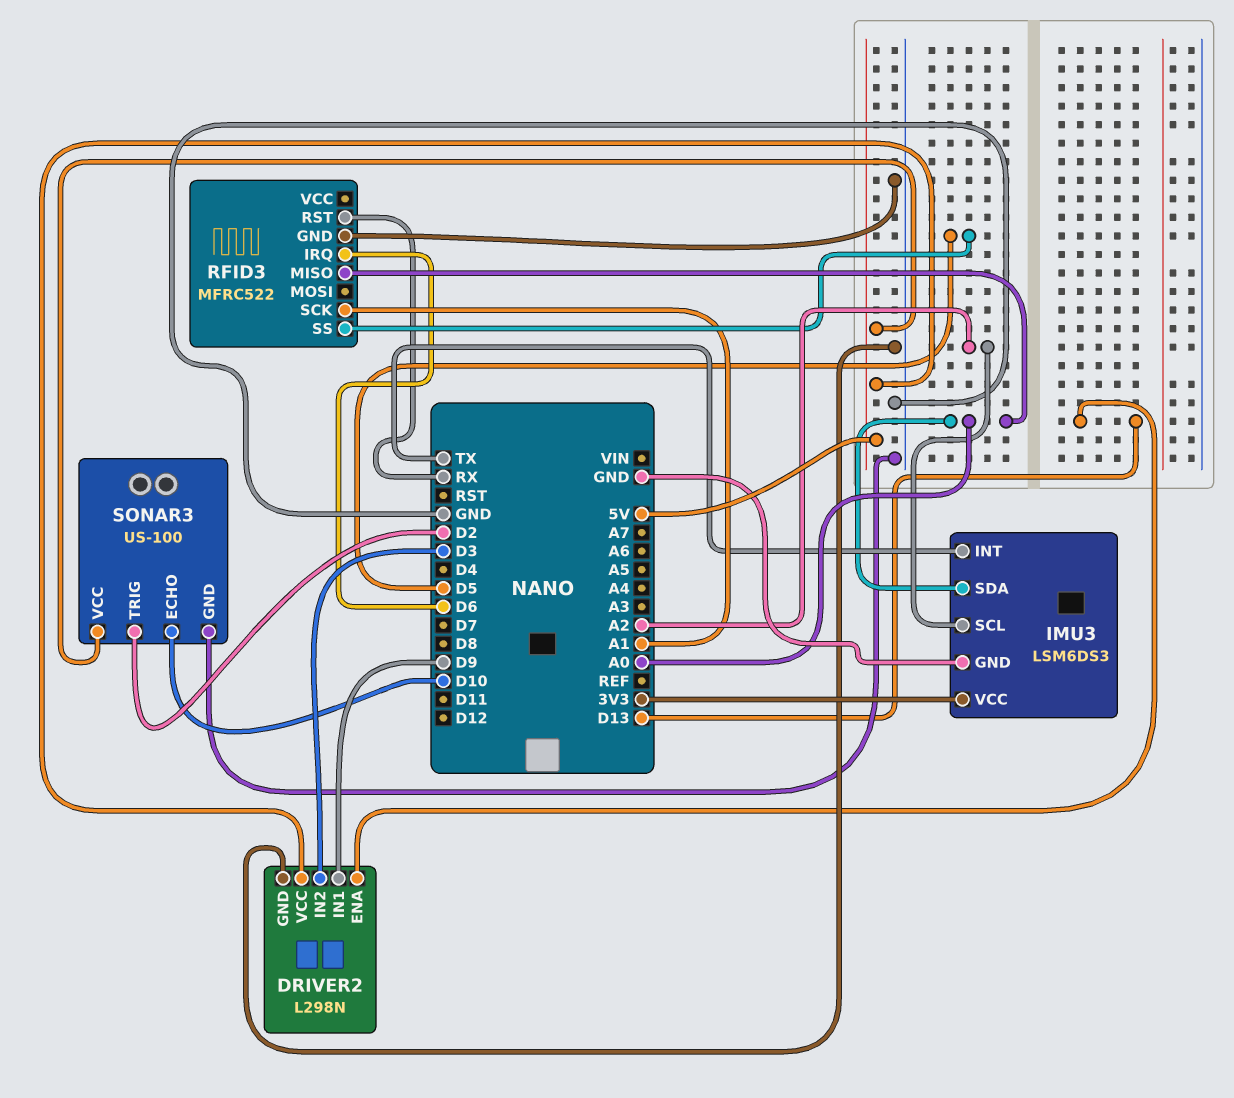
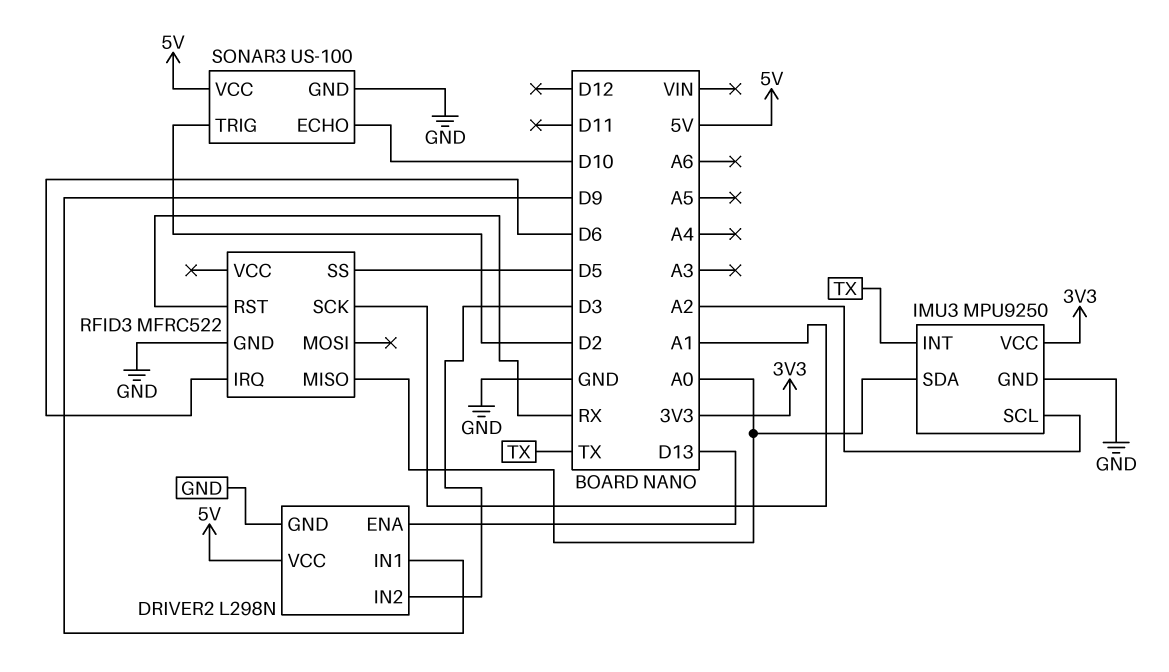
IMU3: LSM6DS3 -> MPU9250

